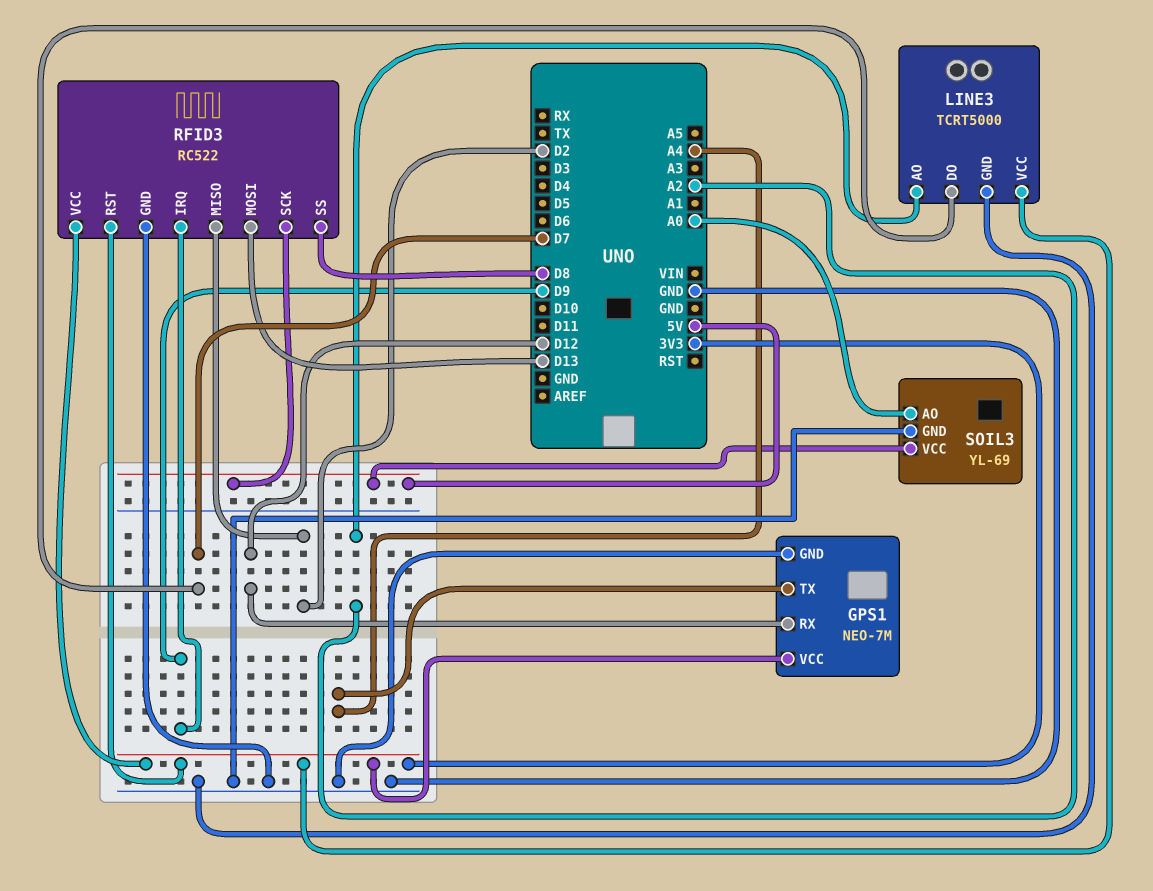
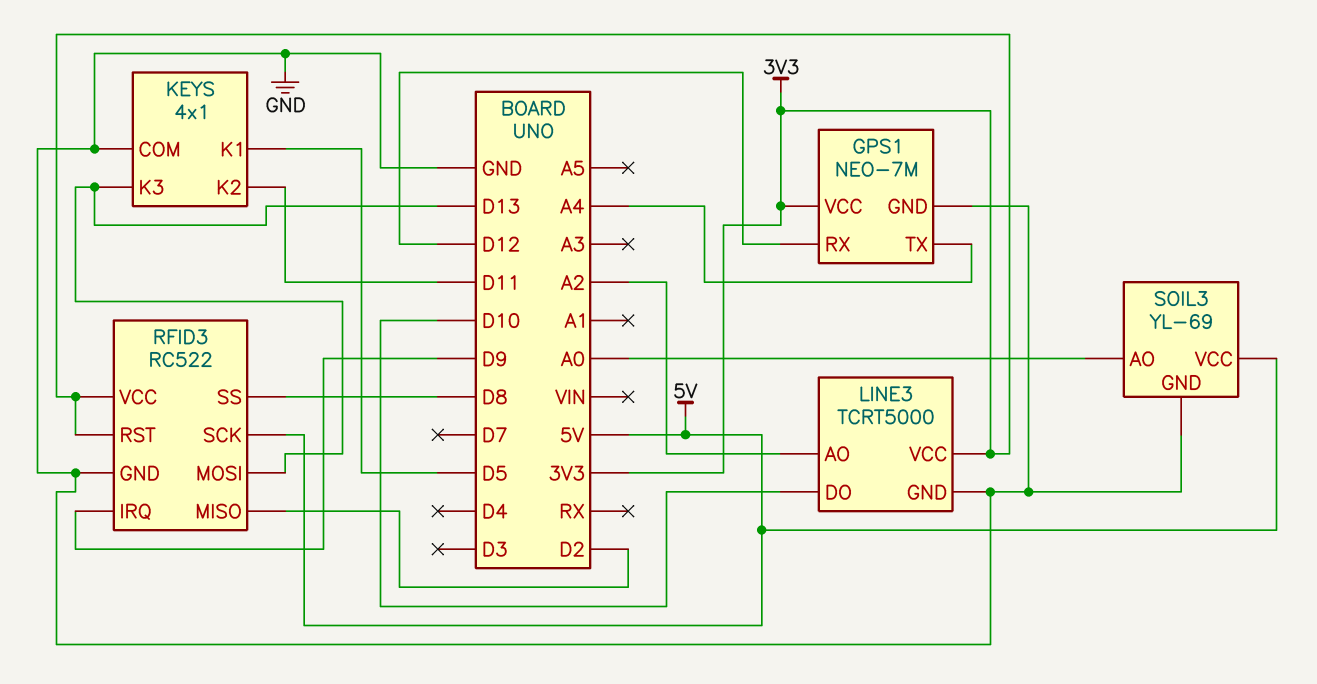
KEYS: none -> 4x1
KEYS pin COM: none -> GND
KEYS pin K1: none -> D5
KEYS pin K2: none -> D11
KEYS pin K3: none -> D13
LINE3 pin DO: D7 -> D10

